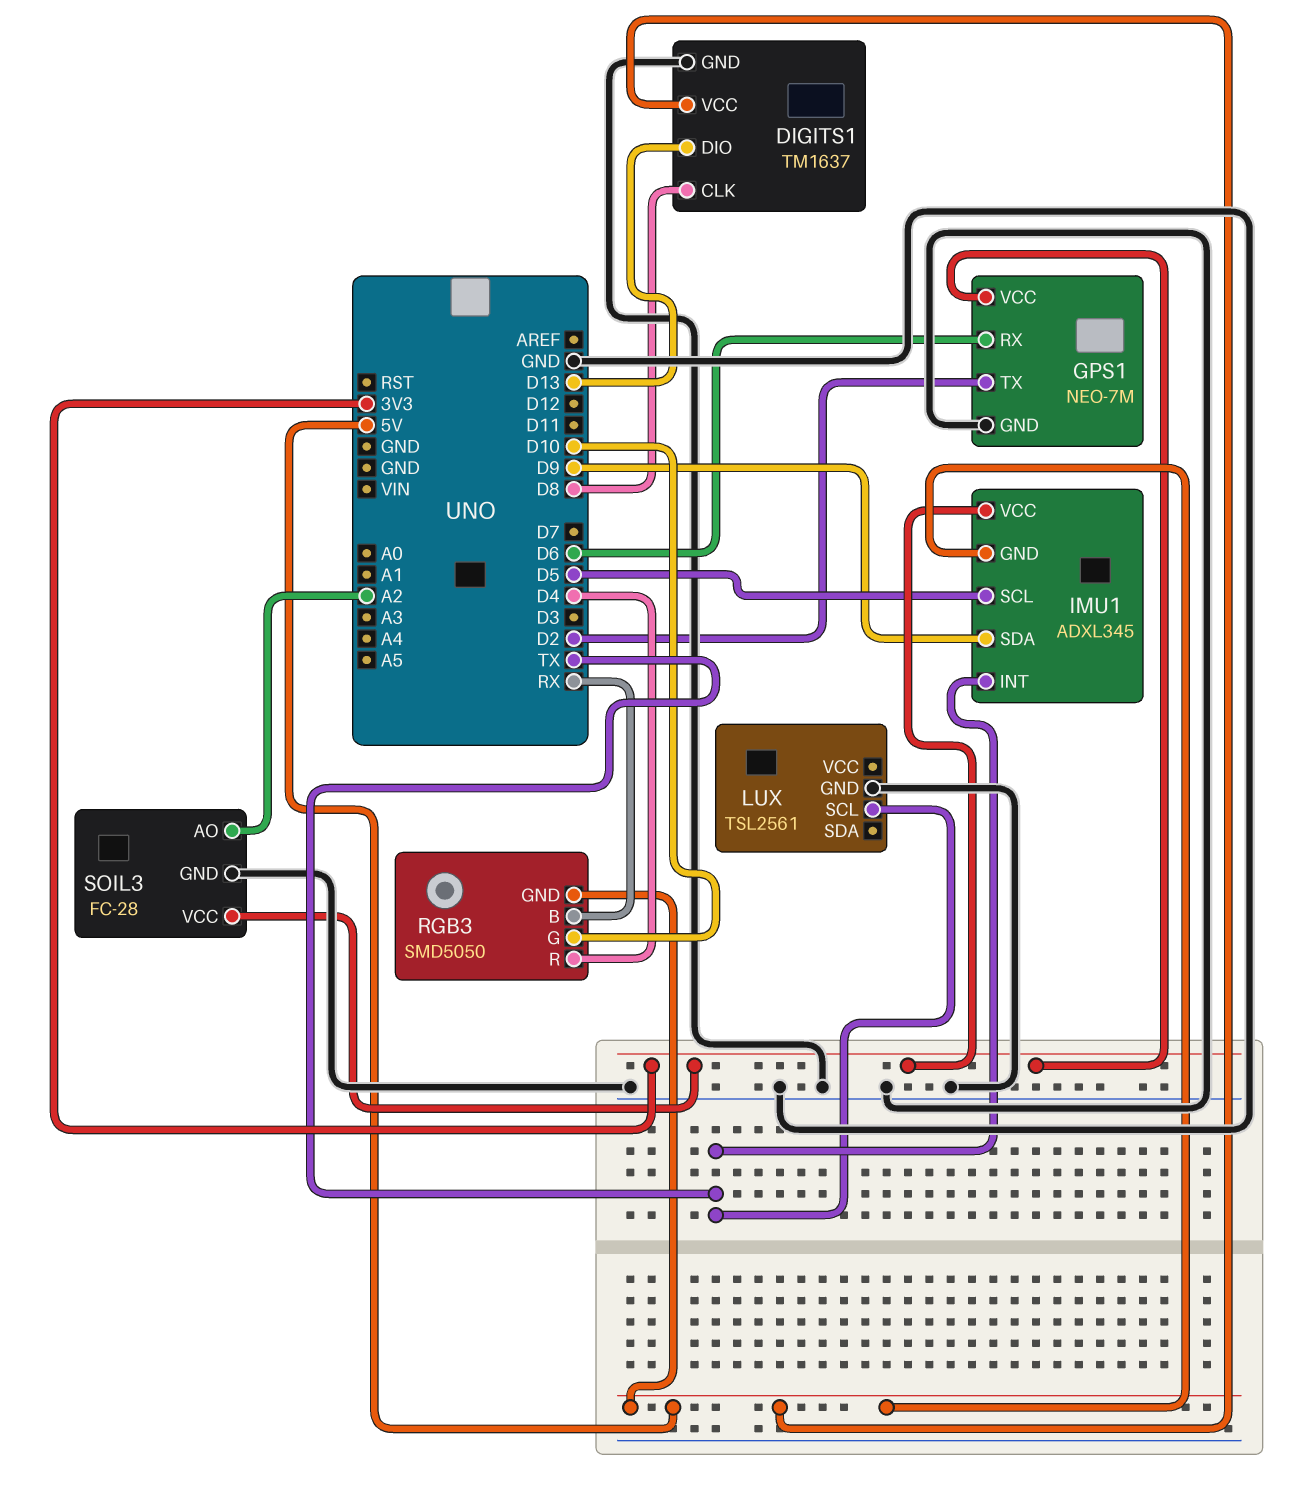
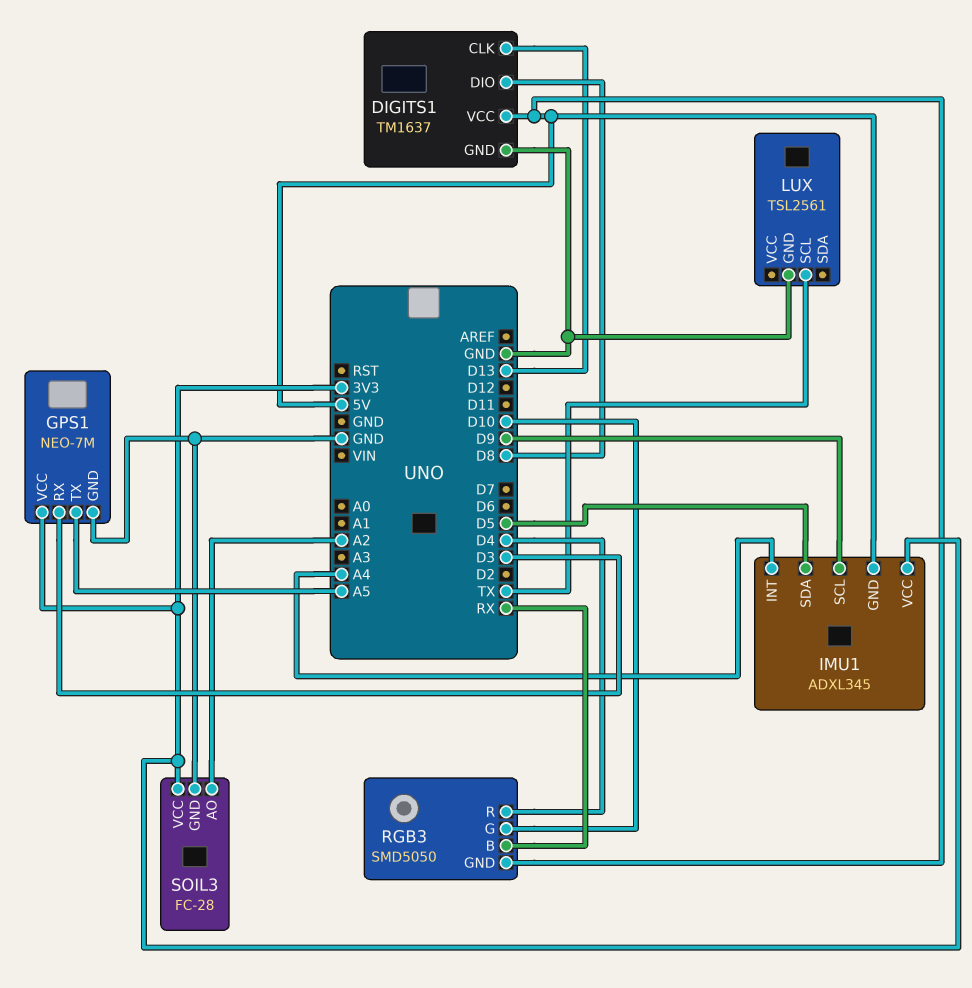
DIGITS1 pin CLK: D8 -> D13
DIGITS1 pin DIO: D13 -> D8
GPS1 pin RX: D6 -> D3
GPS1 pin TX: D2 -> A5
IMU1 pin INT: TX -> A4
IMU1 pin SCL: D5 -> D9
IMU1 pin SDA: D9 -> D5

